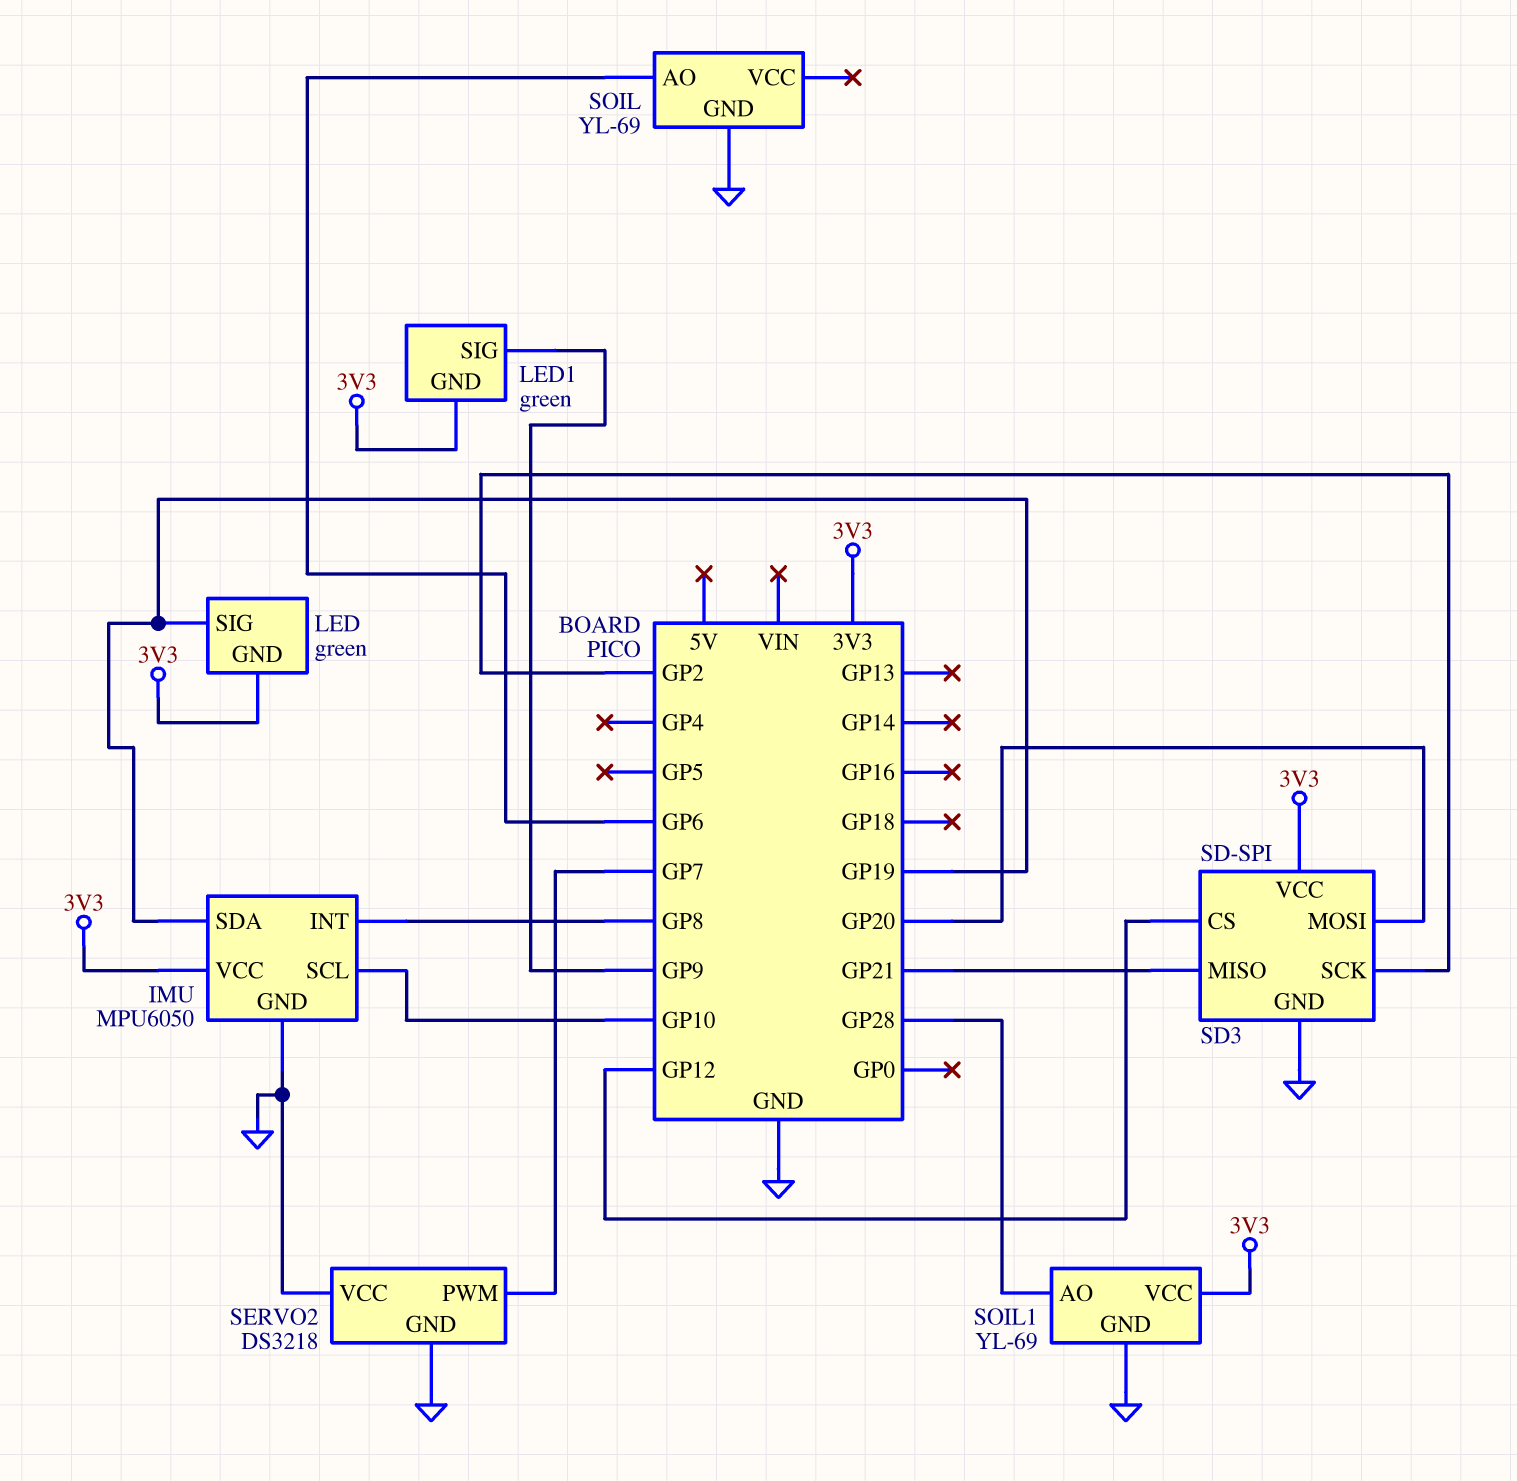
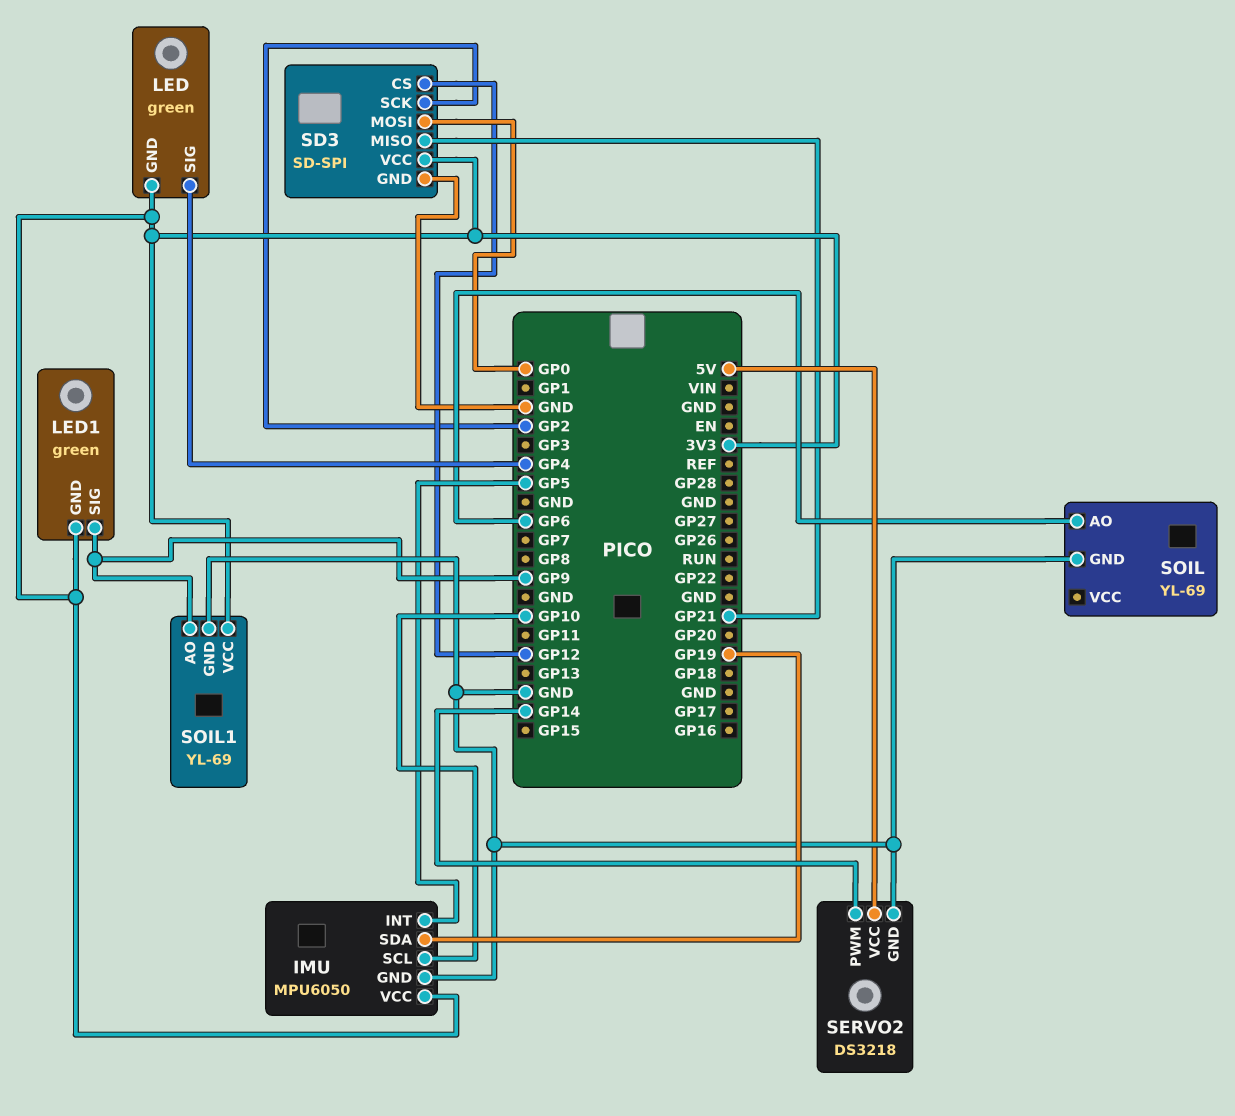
IMU pin INT: GP8 -> GP5
LED pin SIG: GP19 -> GP4
SD3 pin MOSI: GP20 -> GP0
SERVO2 pin PWM: GP7 -> GP14
SERVO2 pin VCC: GND -> 5V
SOIL1 pin AO: GP28 -> GP9

